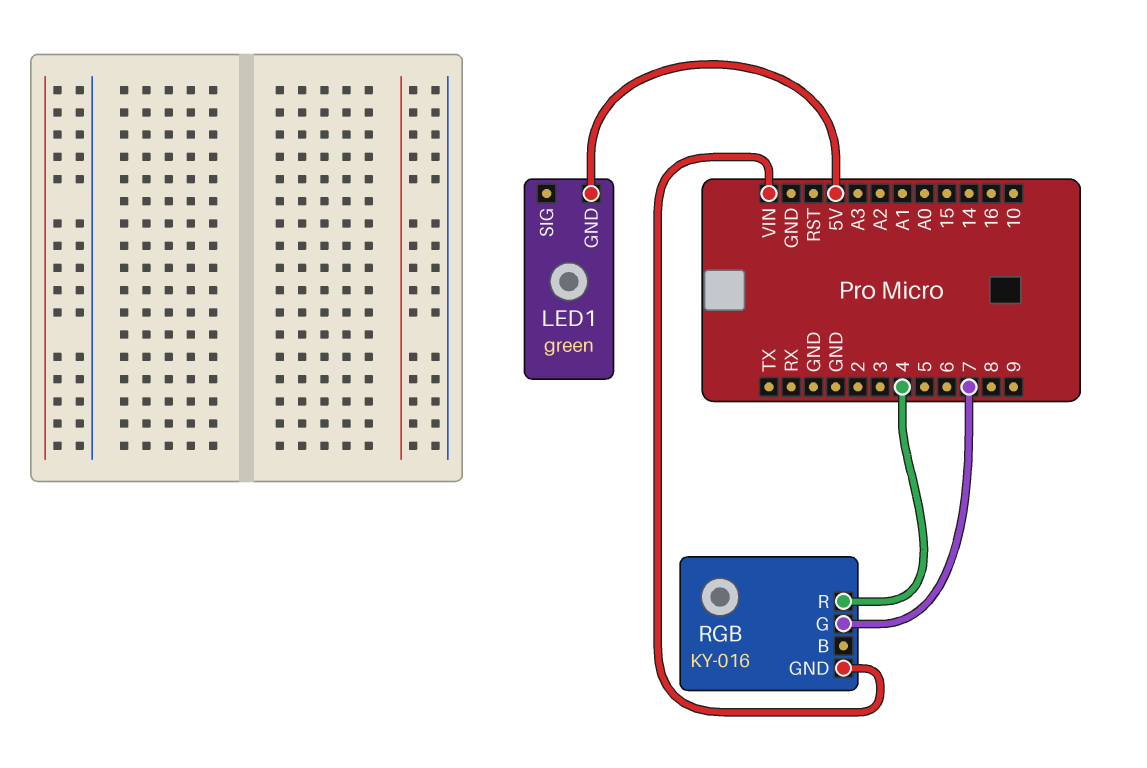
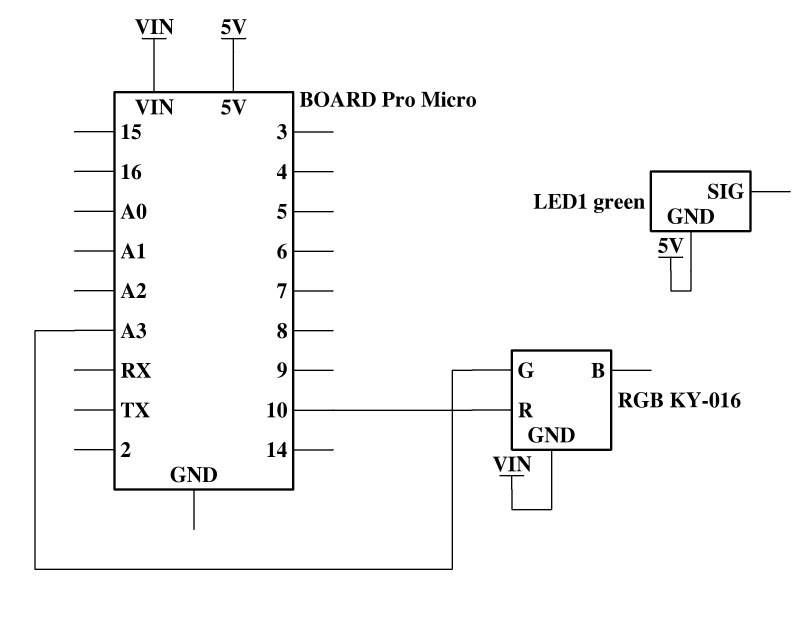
RGB pin G: 7 -> A3
RGB pin R: 4 -> 10

